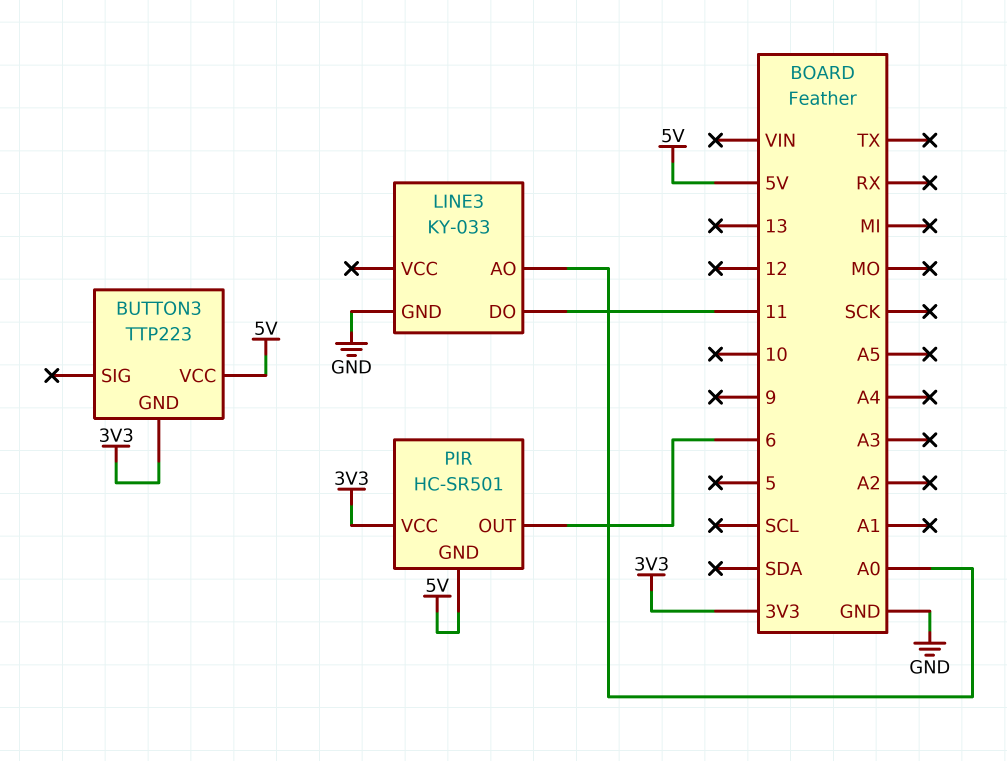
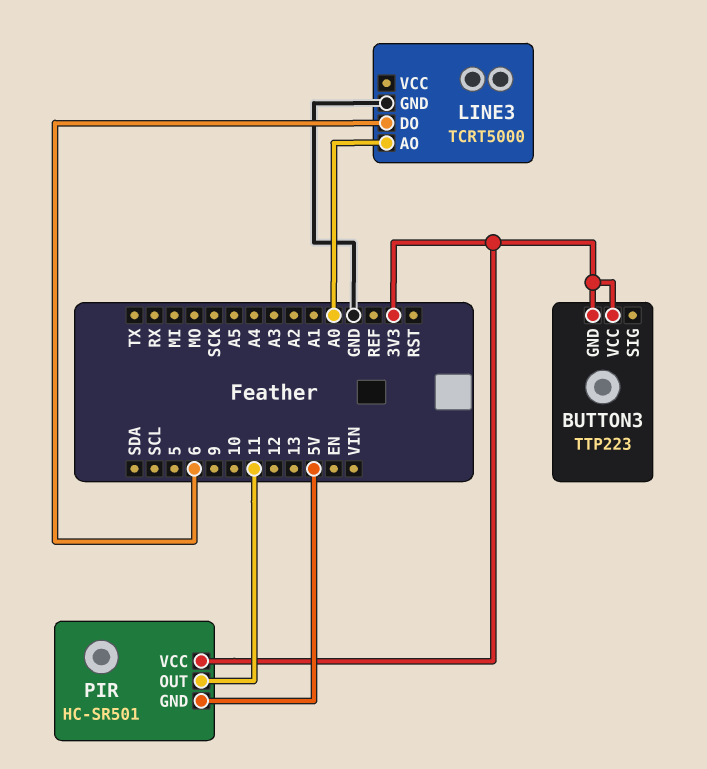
BUTTON3 pin VCC: 5V -> 3V3
LINE3: KY-033 -> TCRT5000
LINE3 pin DO: 11 -> 6
PIR pin OUT: 6 -> 11

